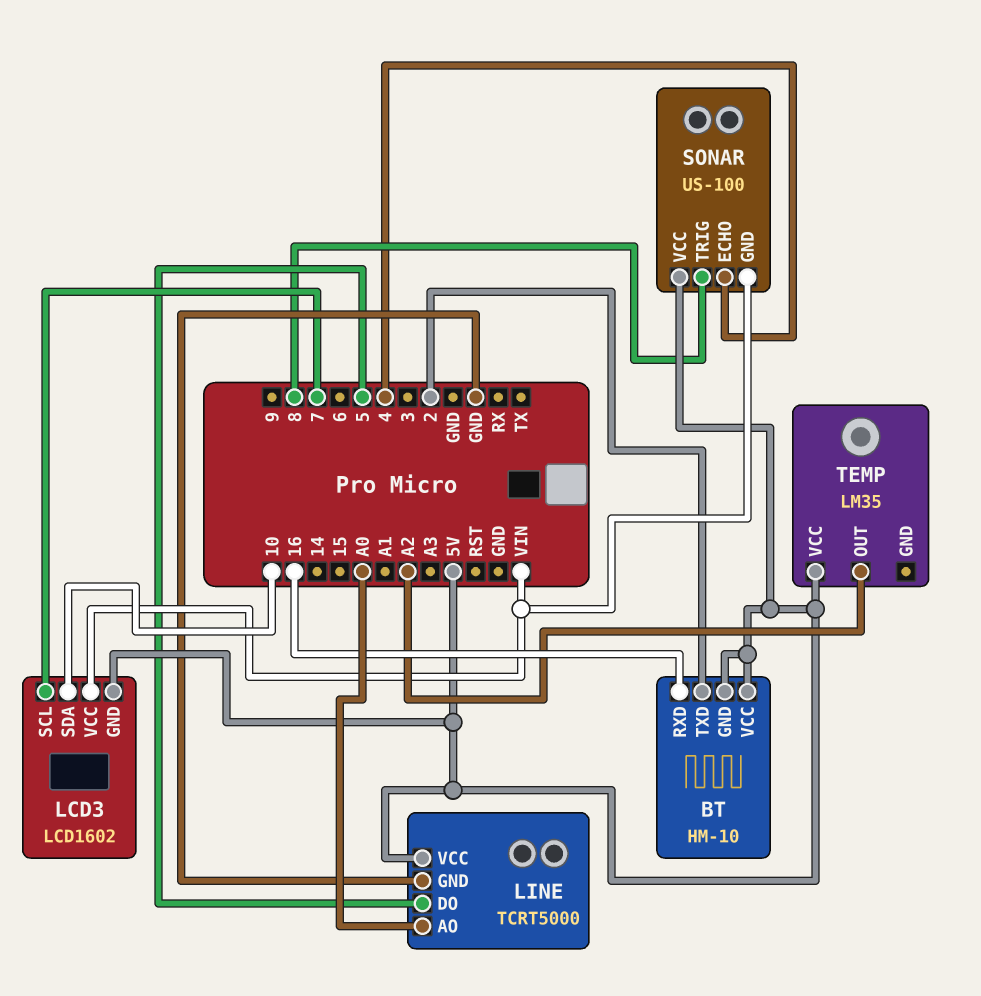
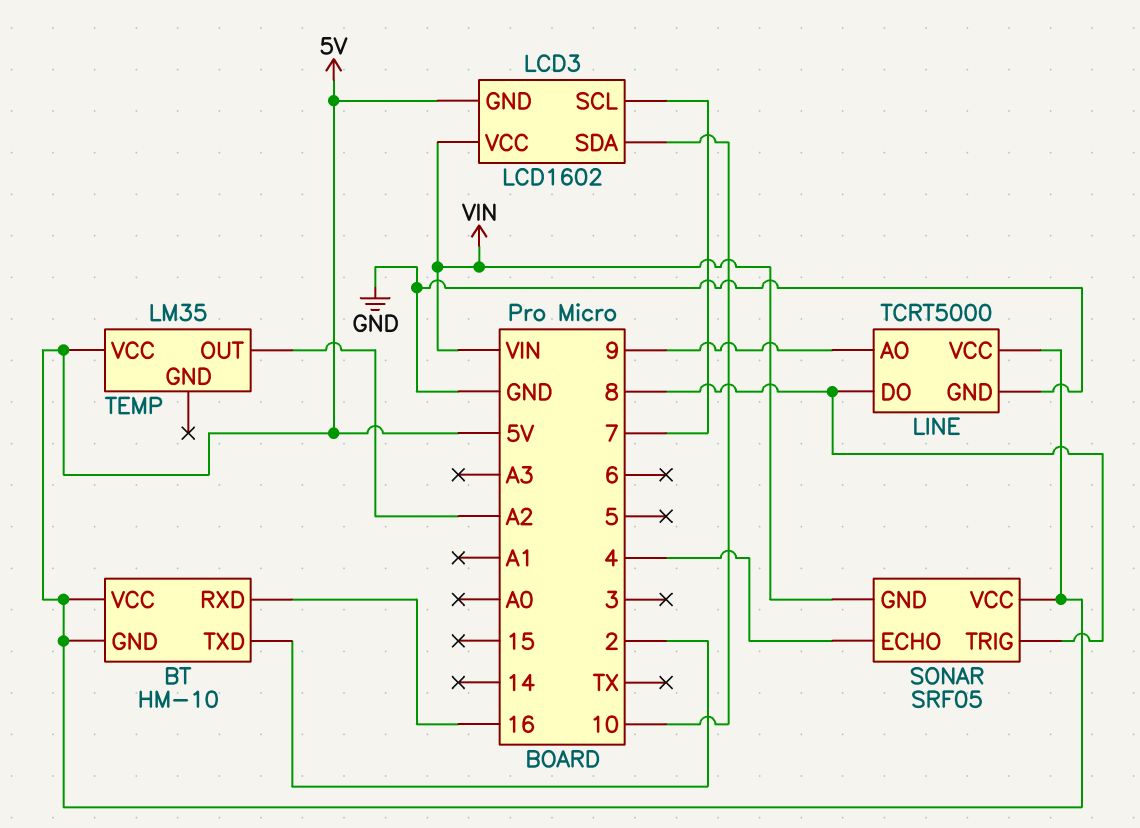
LINE pin AO: A0 -> 9
LINE pin DO: 5 -> 8
SONAR: US-100 -> SRF05

